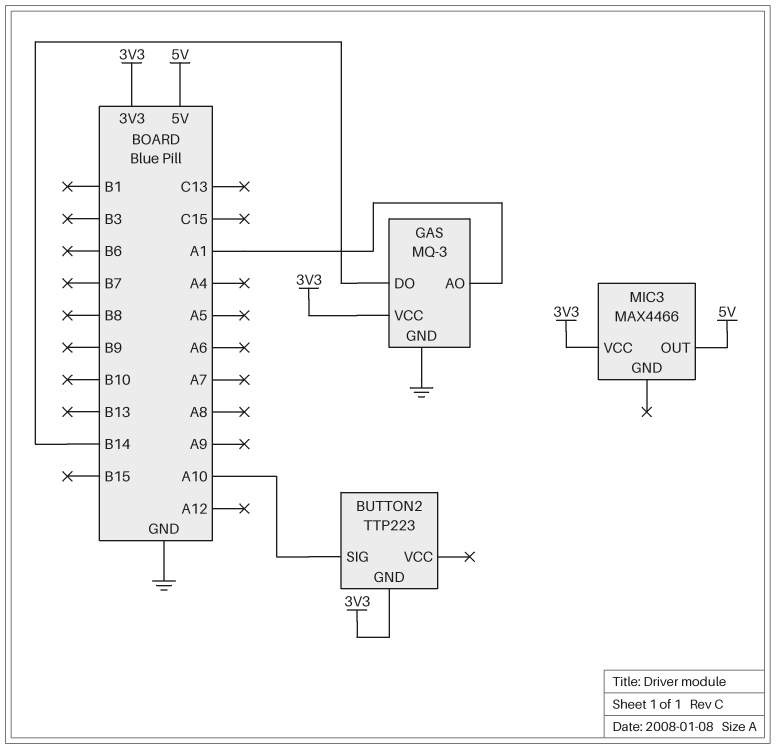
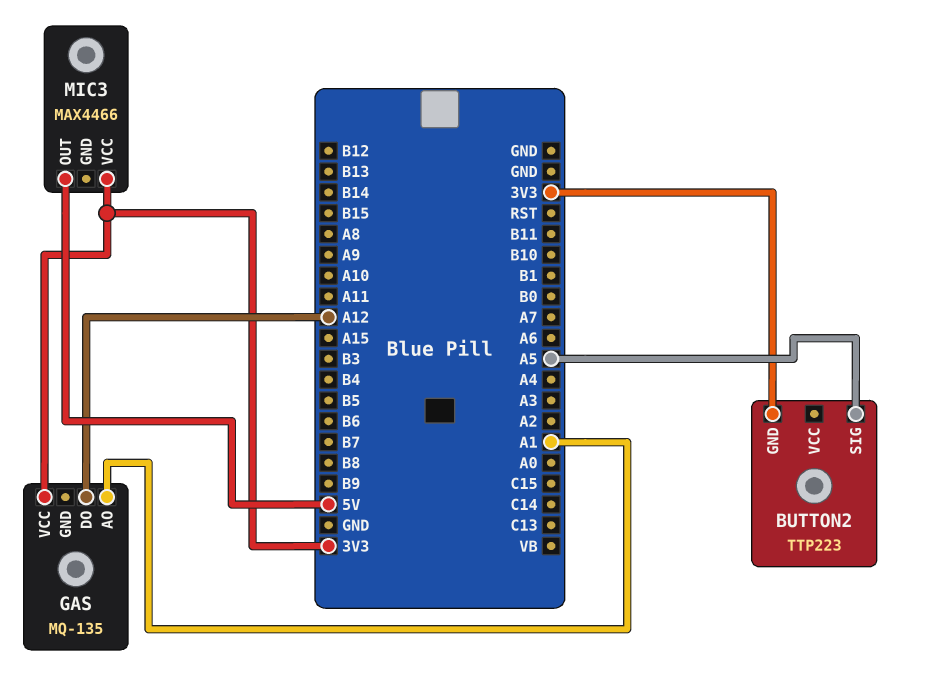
BUTTON2 pin SIG: A10 -> A5
GAS: MQ-3 -> MQ-135
GAS pin DO: B14 -> A12
GAS pin GND: GND -> none

